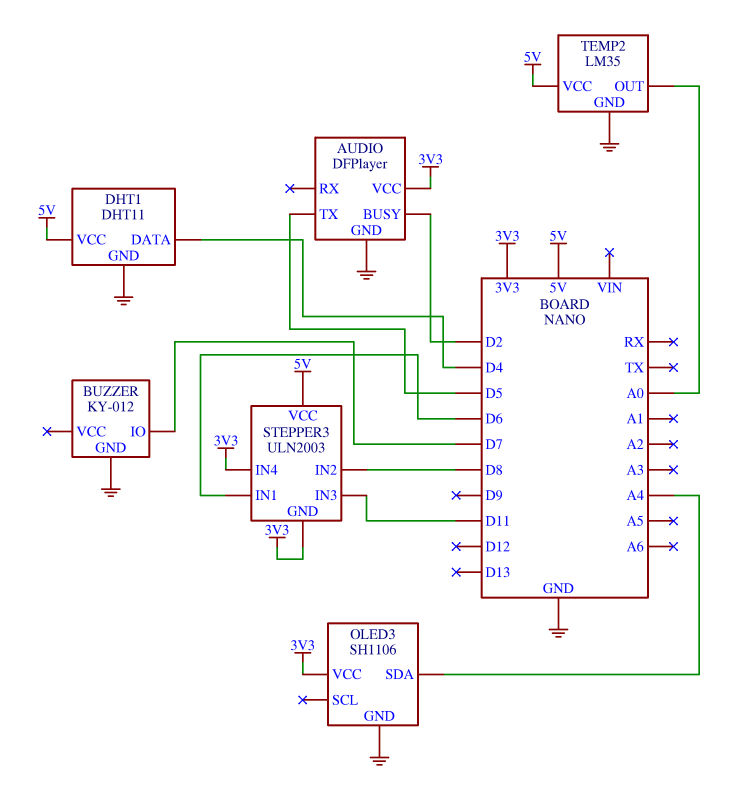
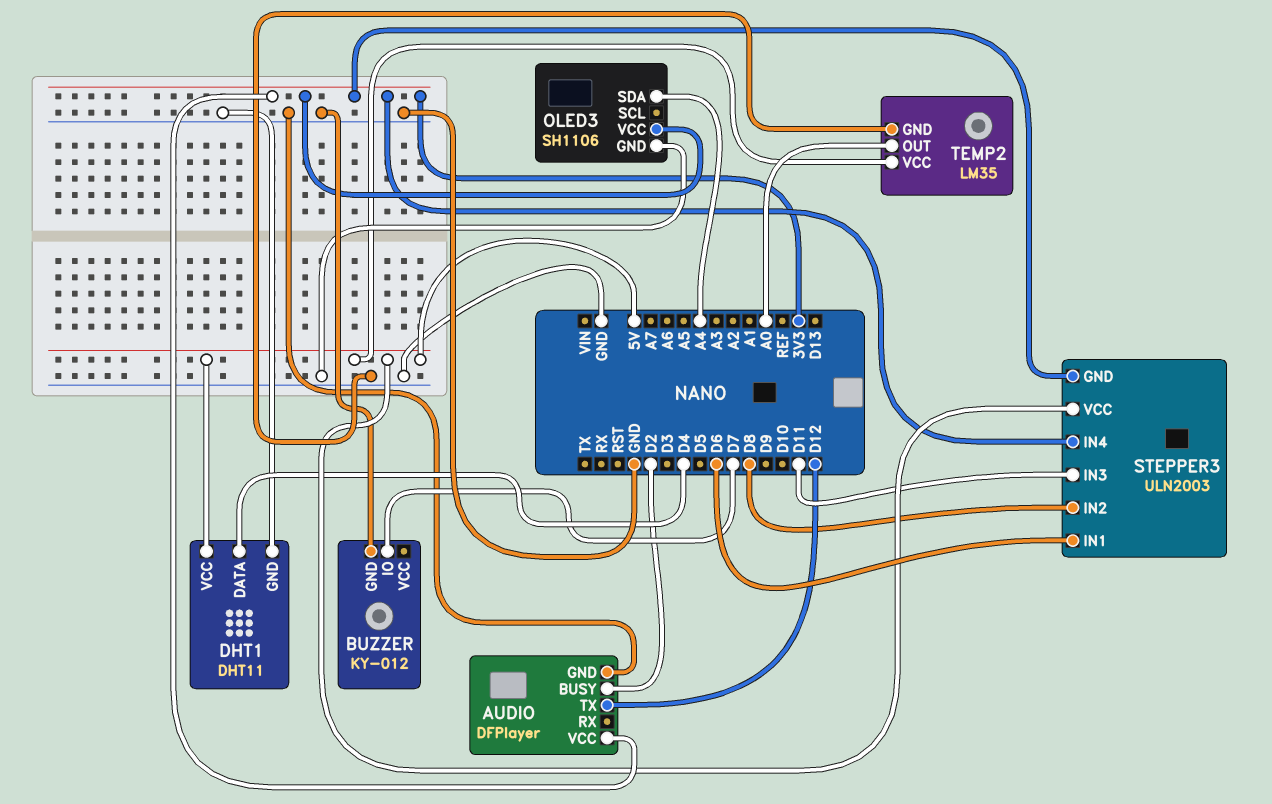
AUDIO pin TX: D5 -> D12

